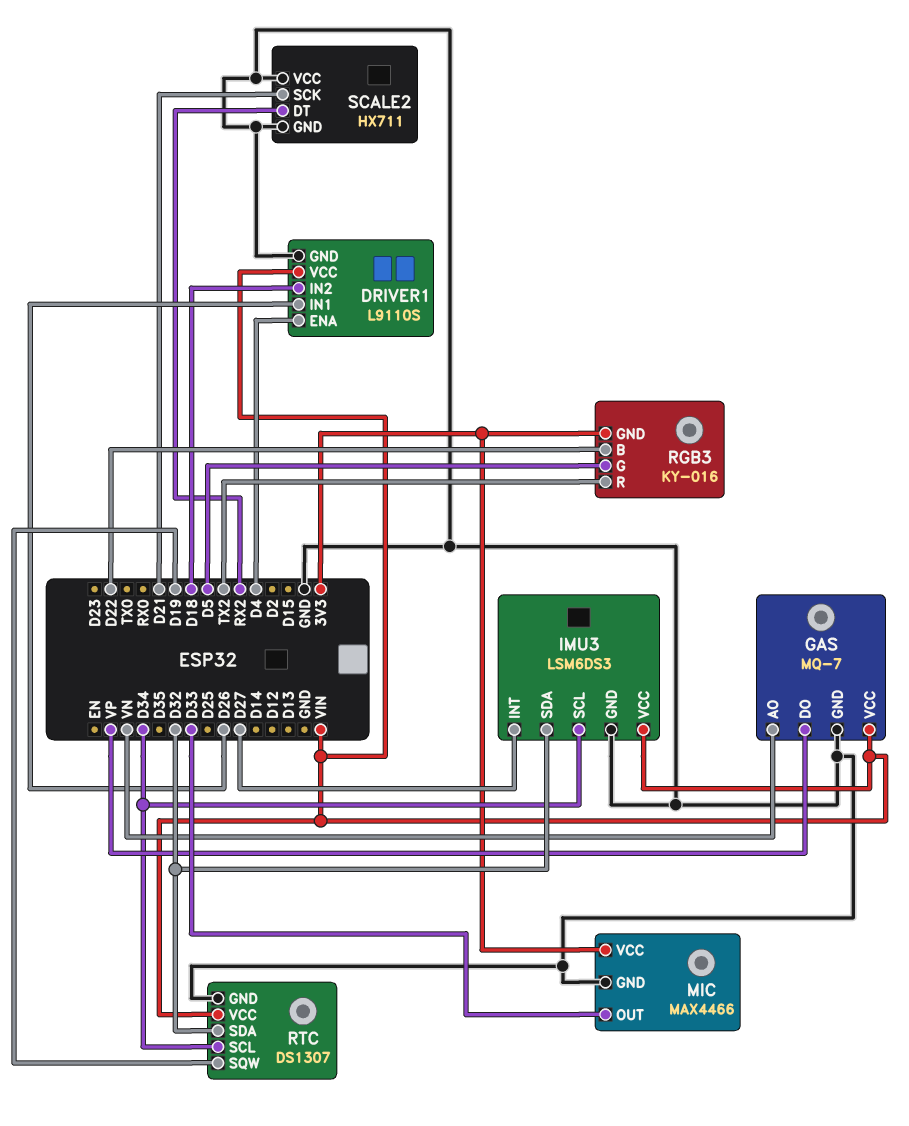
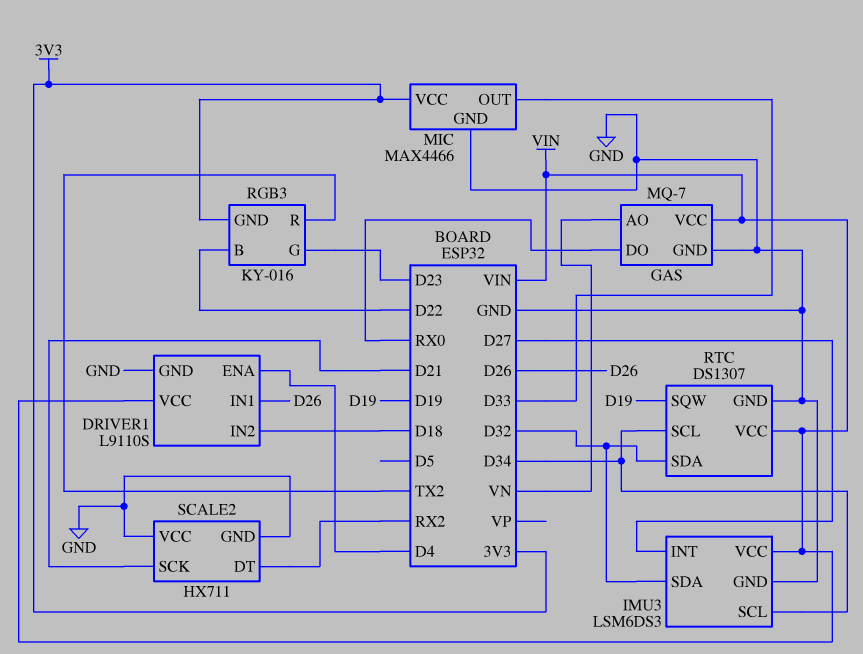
GAS pin DO: VP -> RX0
RGB3 pin G: D5 -> D23

